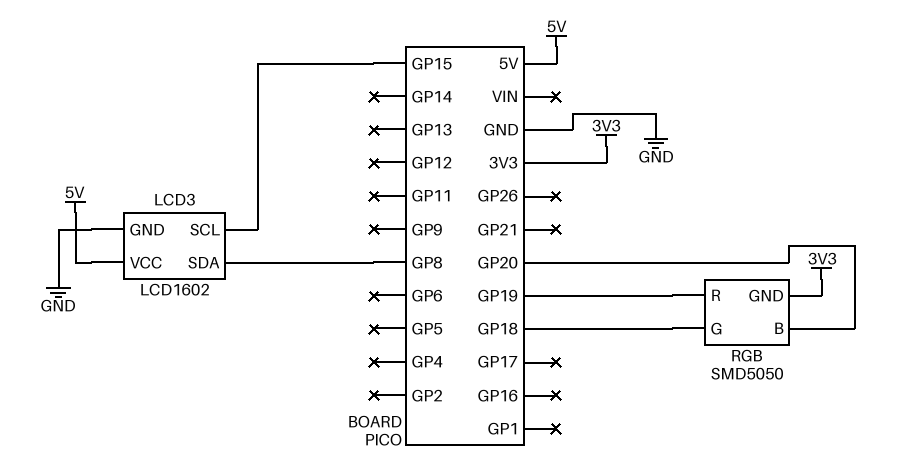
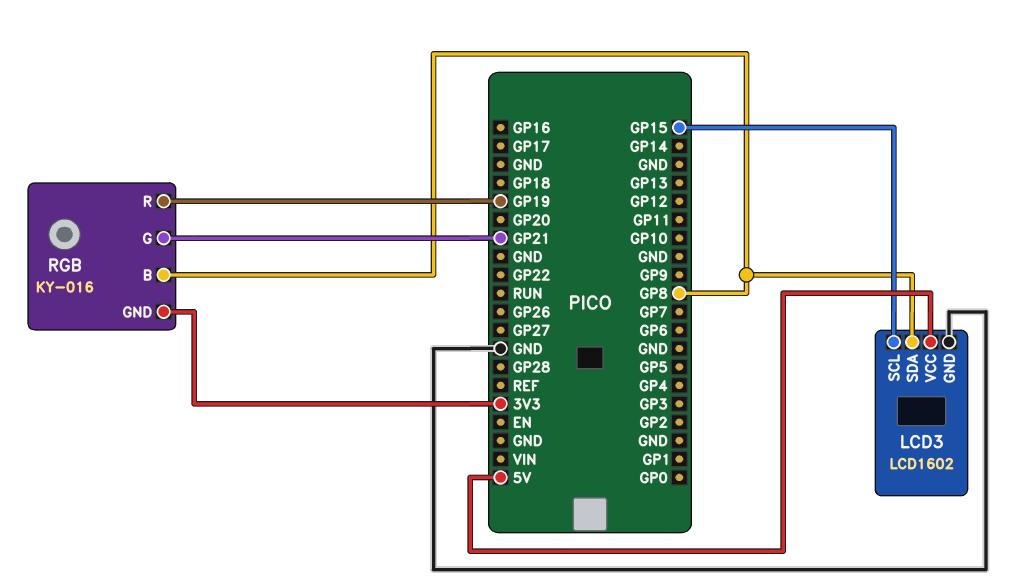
RGB: SMD5050 -> KY-016
RGB pin B: GP20 -> GP8
RGB pin G: GP18 -> GP21

